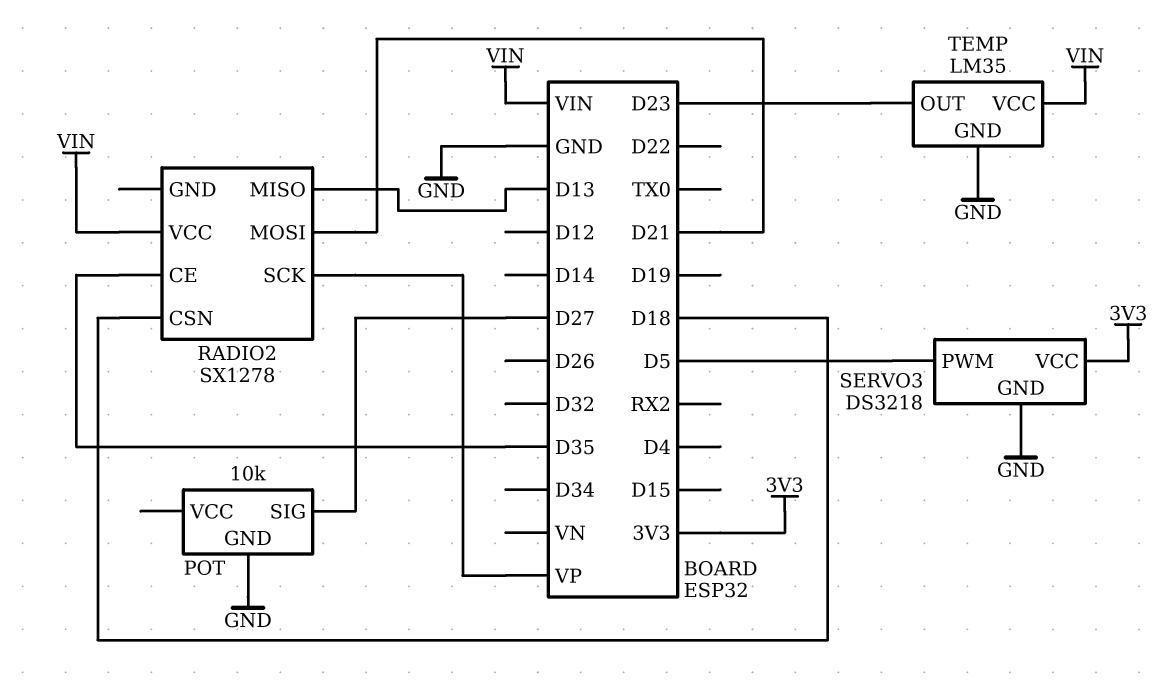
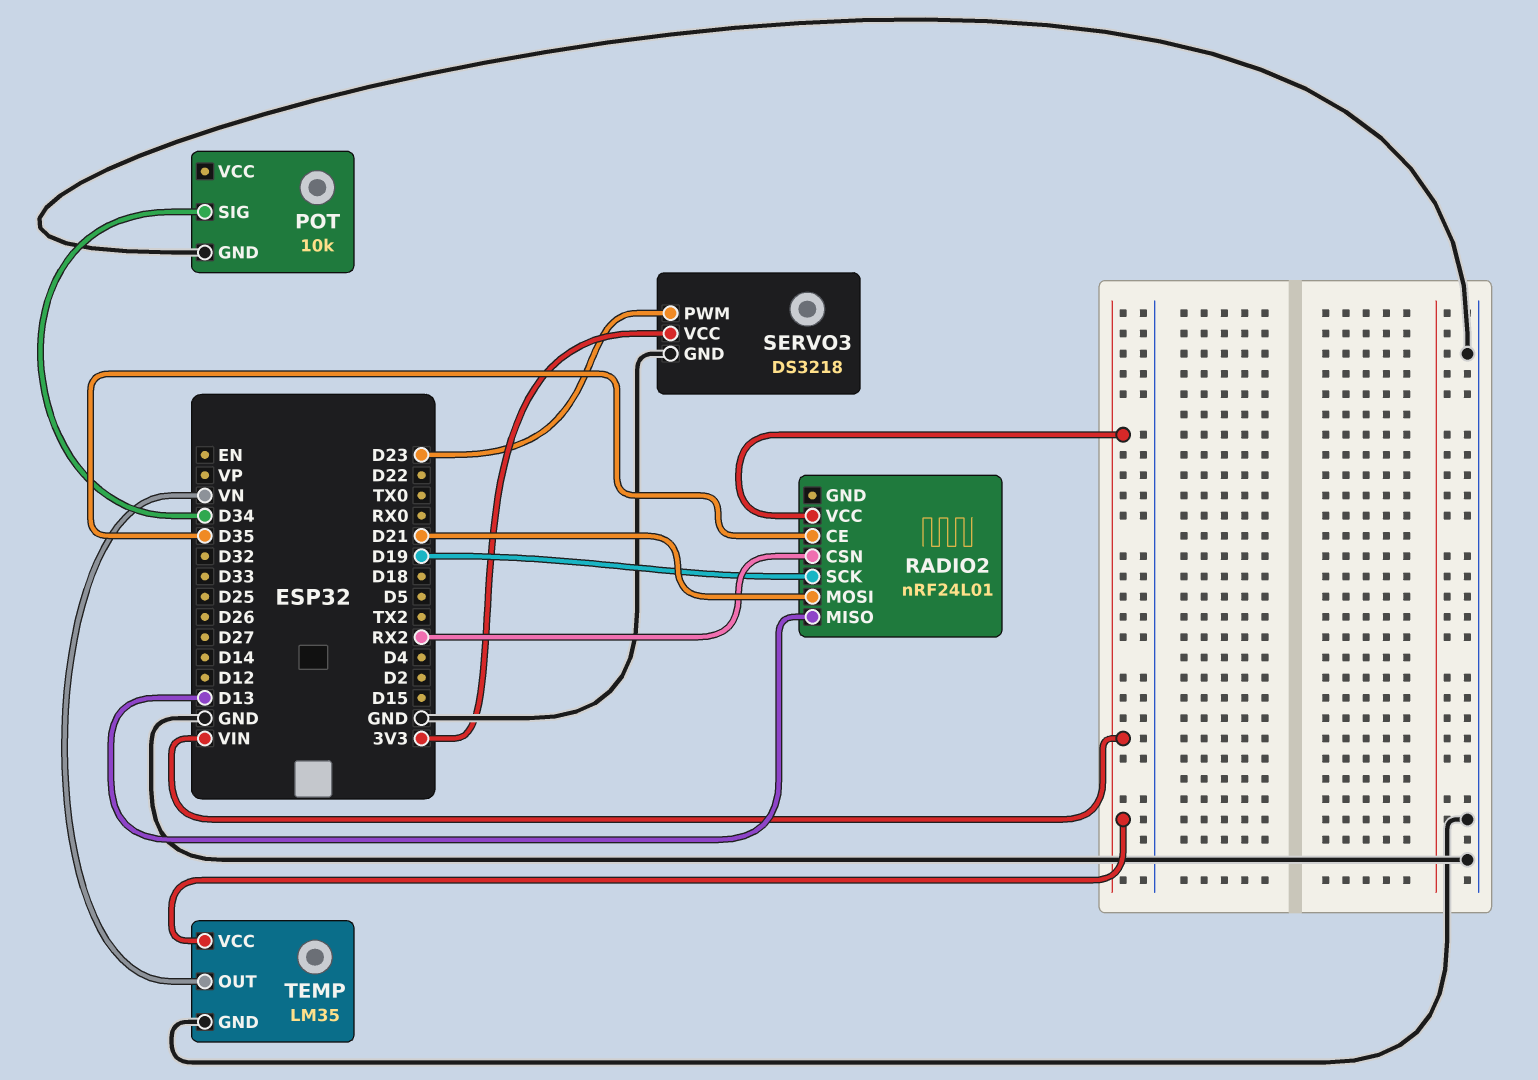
POT pin SIG: D27 -> D34
RADIO2: SX1278 -> nRF24L01
RADIO2 pin CSN: D18 -> RX2
RADIO2 pin SCK: VP -> D19
SERVO3 pin PWM: D5 -> D23
TEMP pin OUT: D23 -> VN

